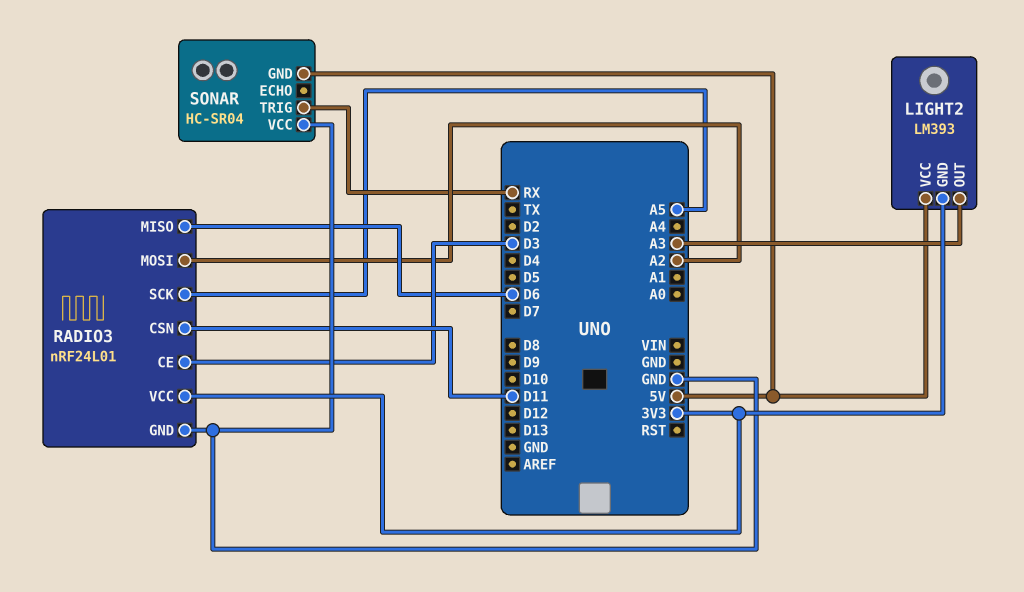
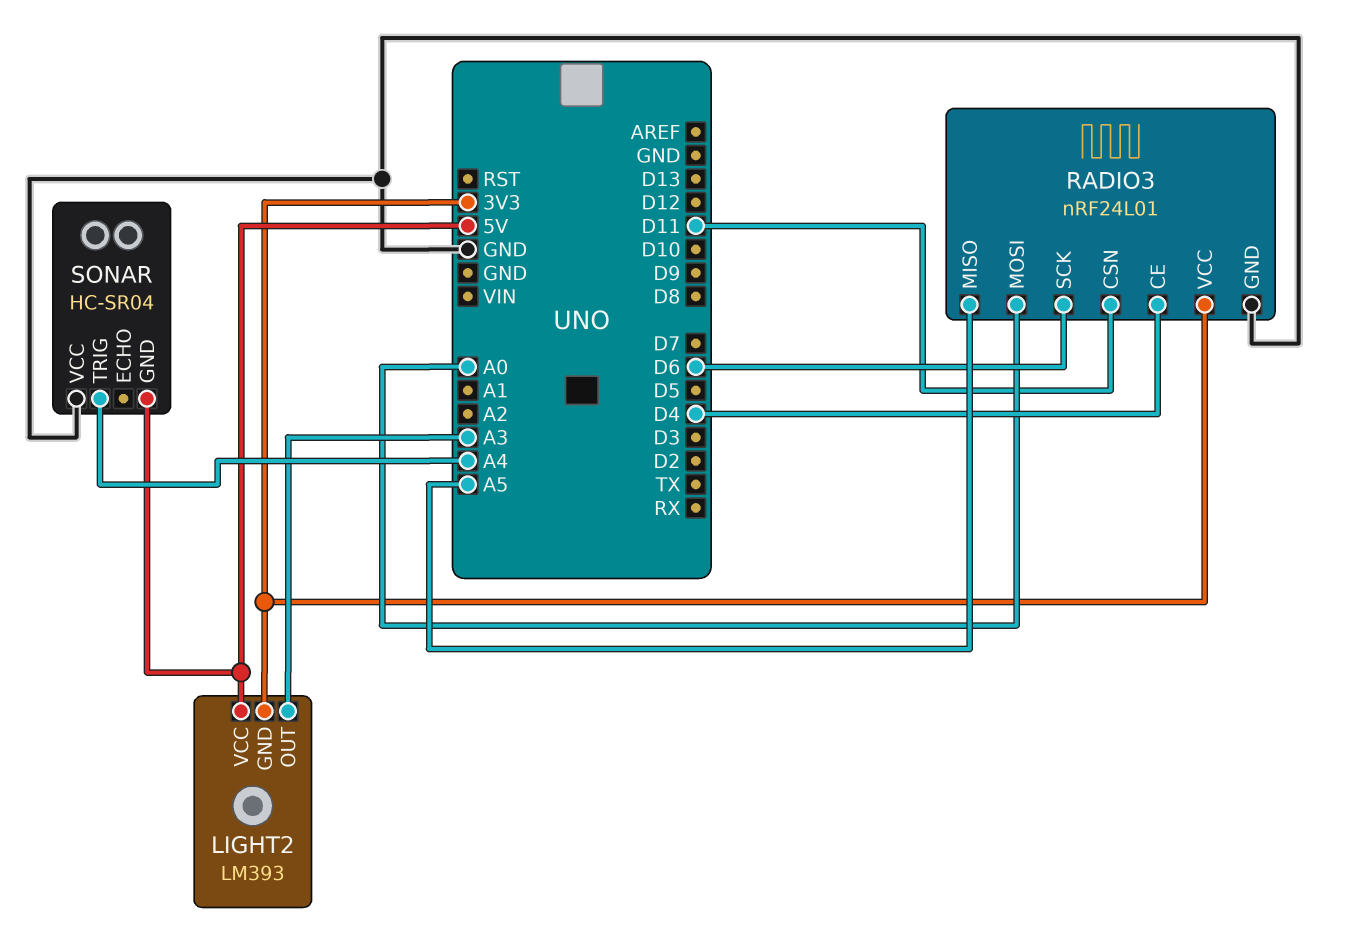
RADIO3 pin CE: D3 -> D4
RADIO3 pin MISO: D6 -> A5
RADIO3 pin MOSI: A2 -> A0
RADIO3 pin SCK: A5 -> D6
SONAR pin TRIG: RX -> A4

